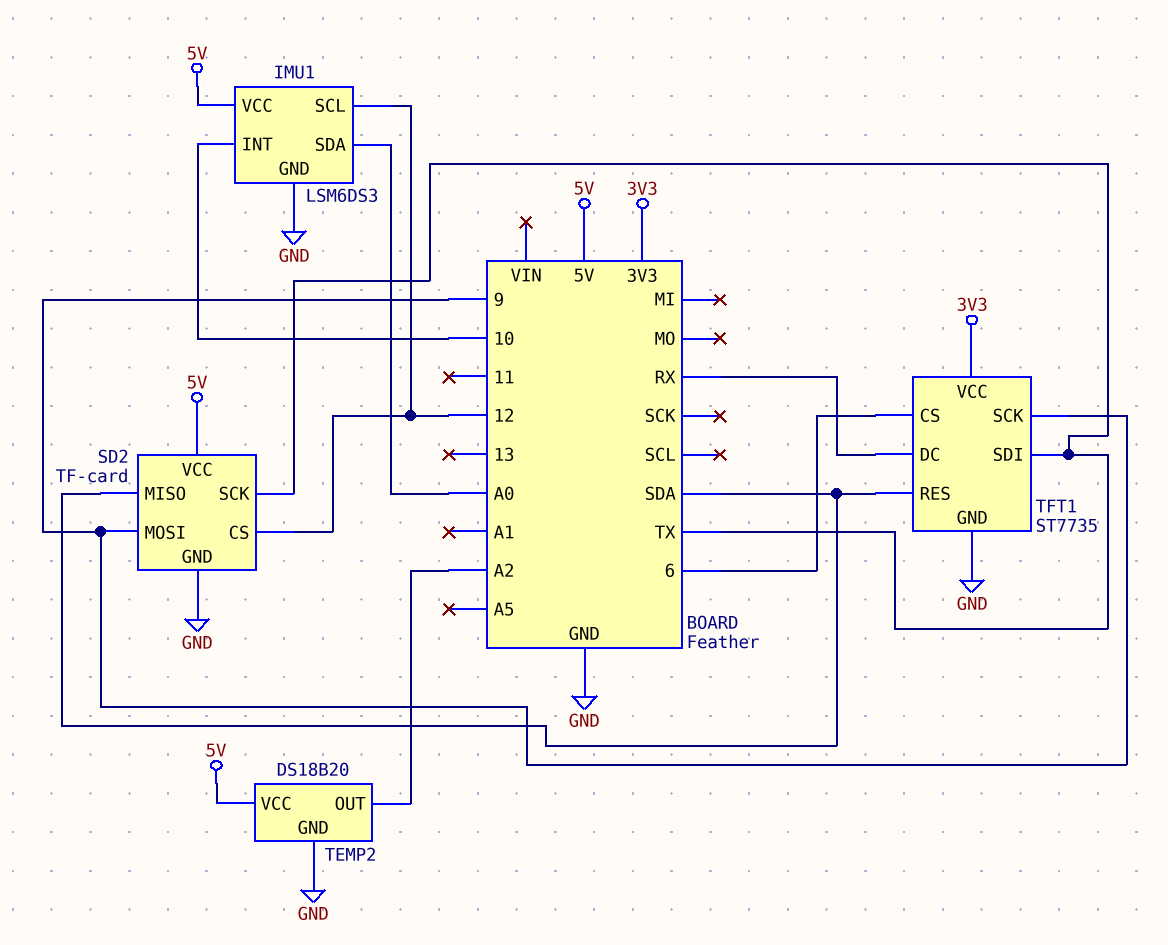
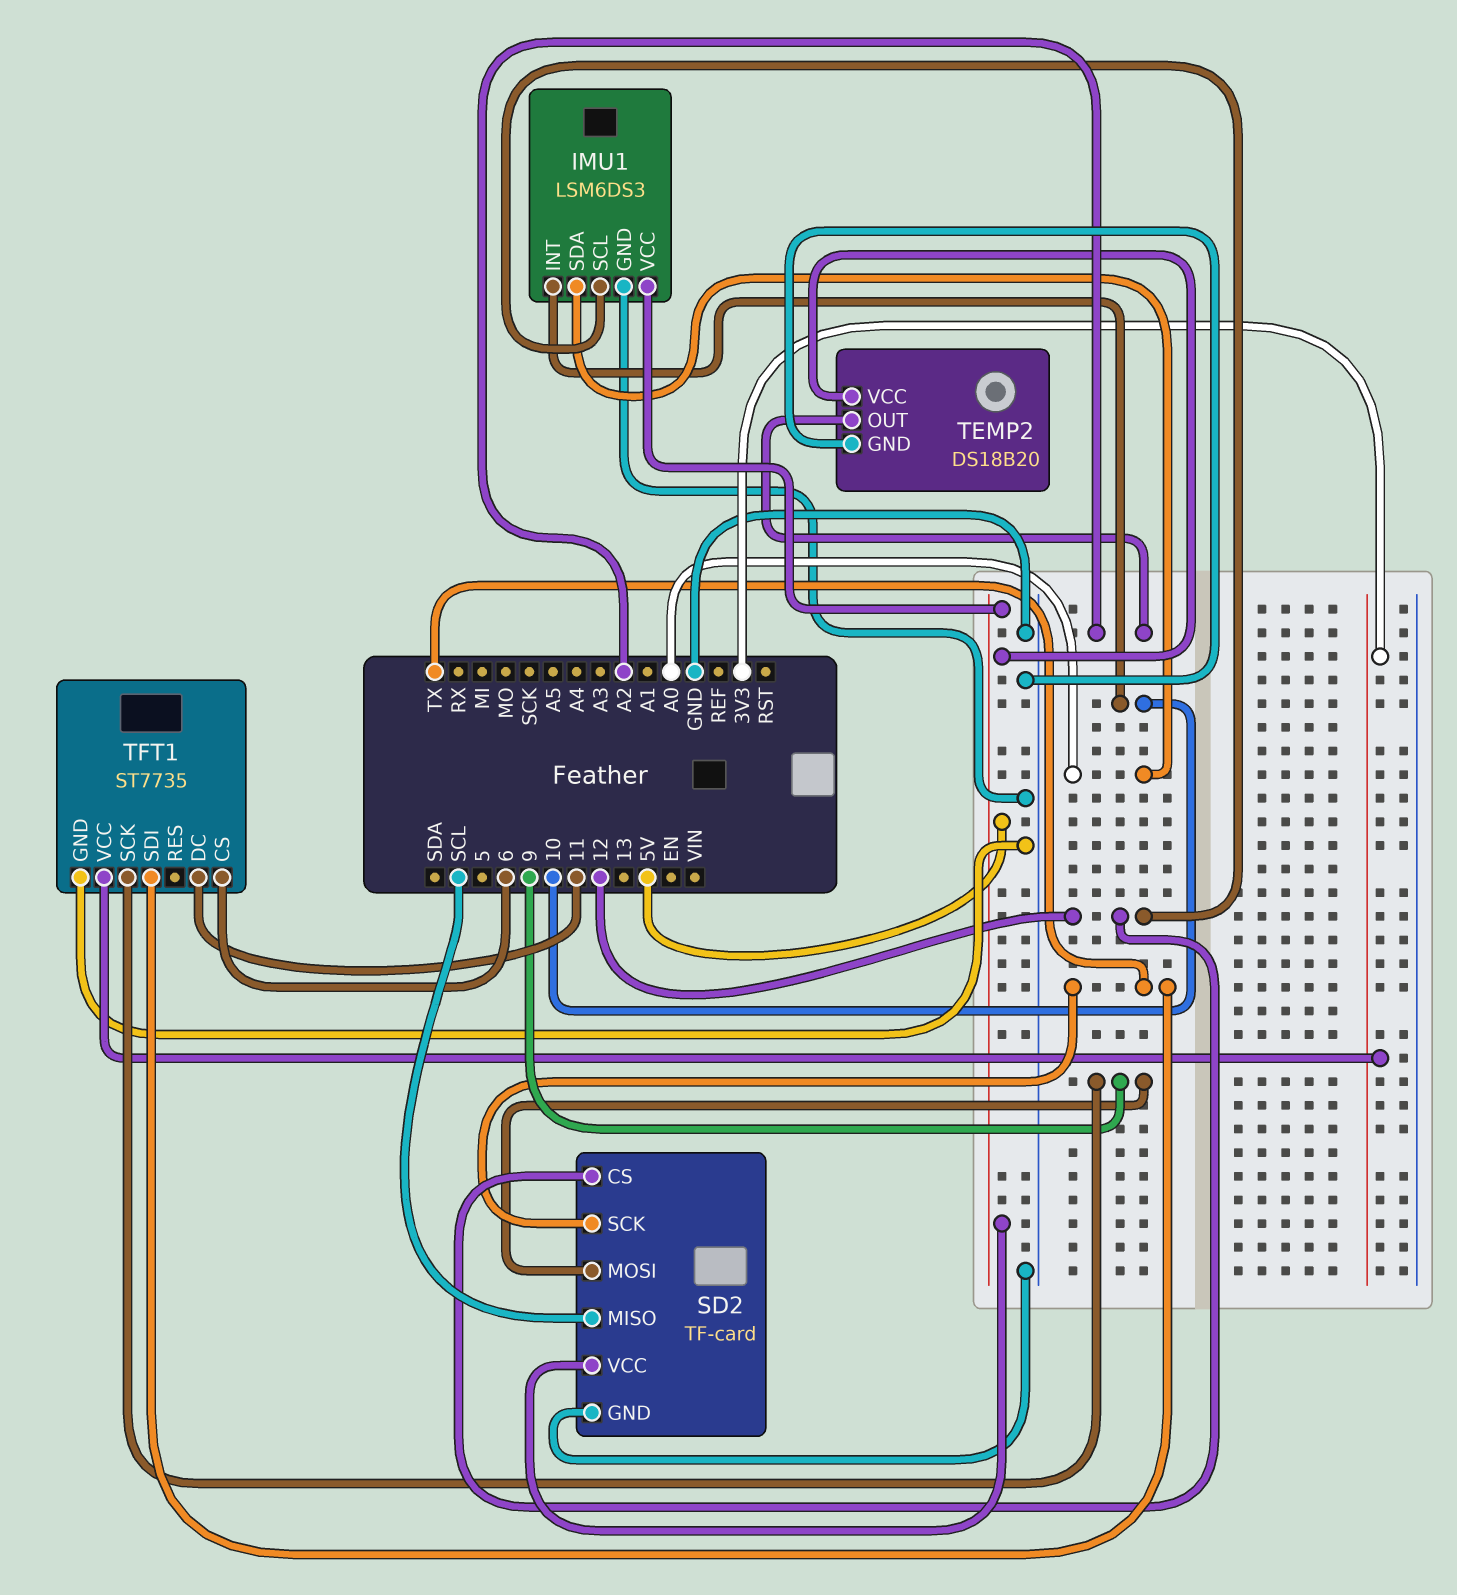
SD2 pin MISO: SDA -> SCL
TFT1 pin DC: RX -> 11
TFT1 pin RES: SDA -> none

